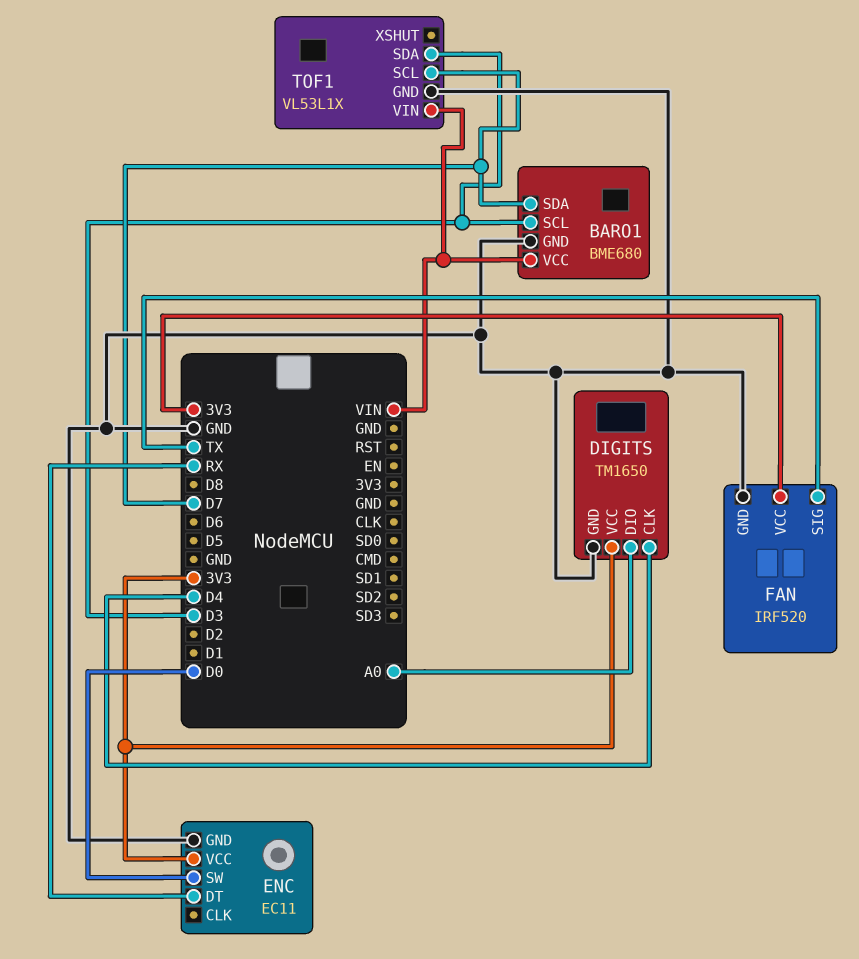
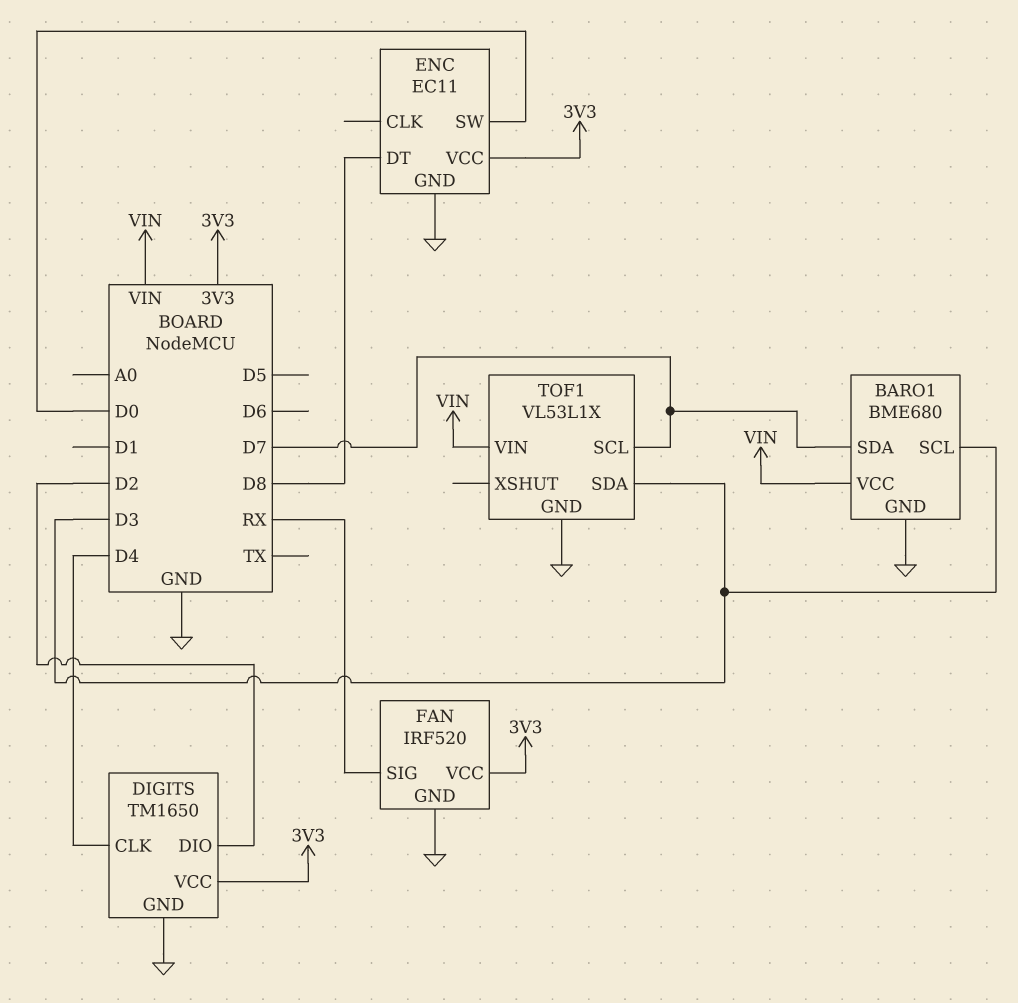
DIGITS pin DIO: A0 -> D2
ENC pin DT: RX -> D8
FAN pin SIG: TX -> RX

